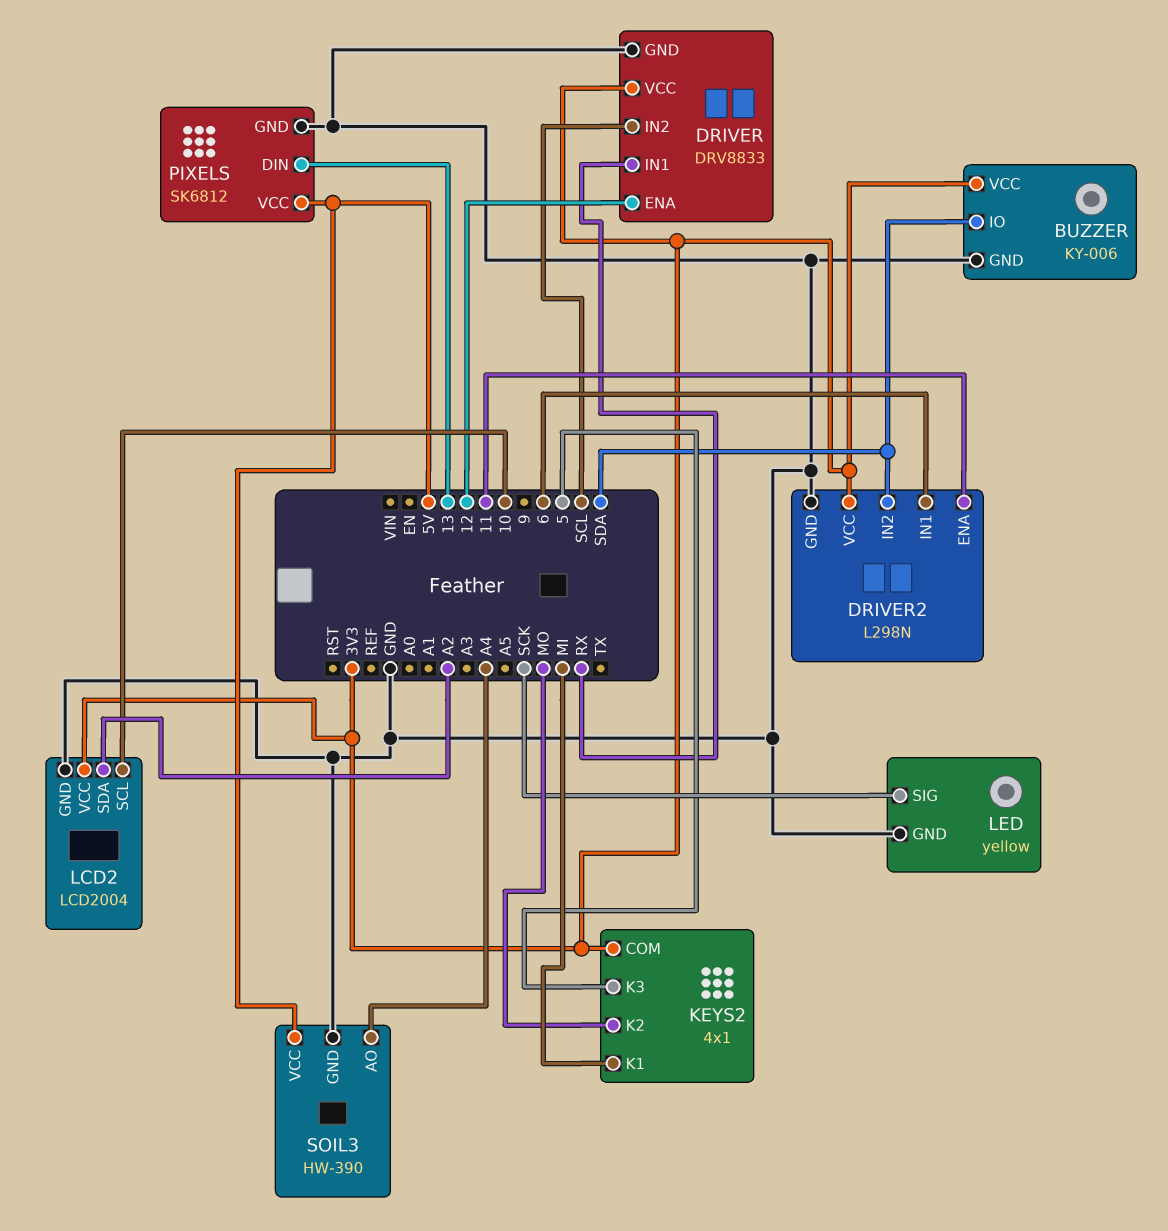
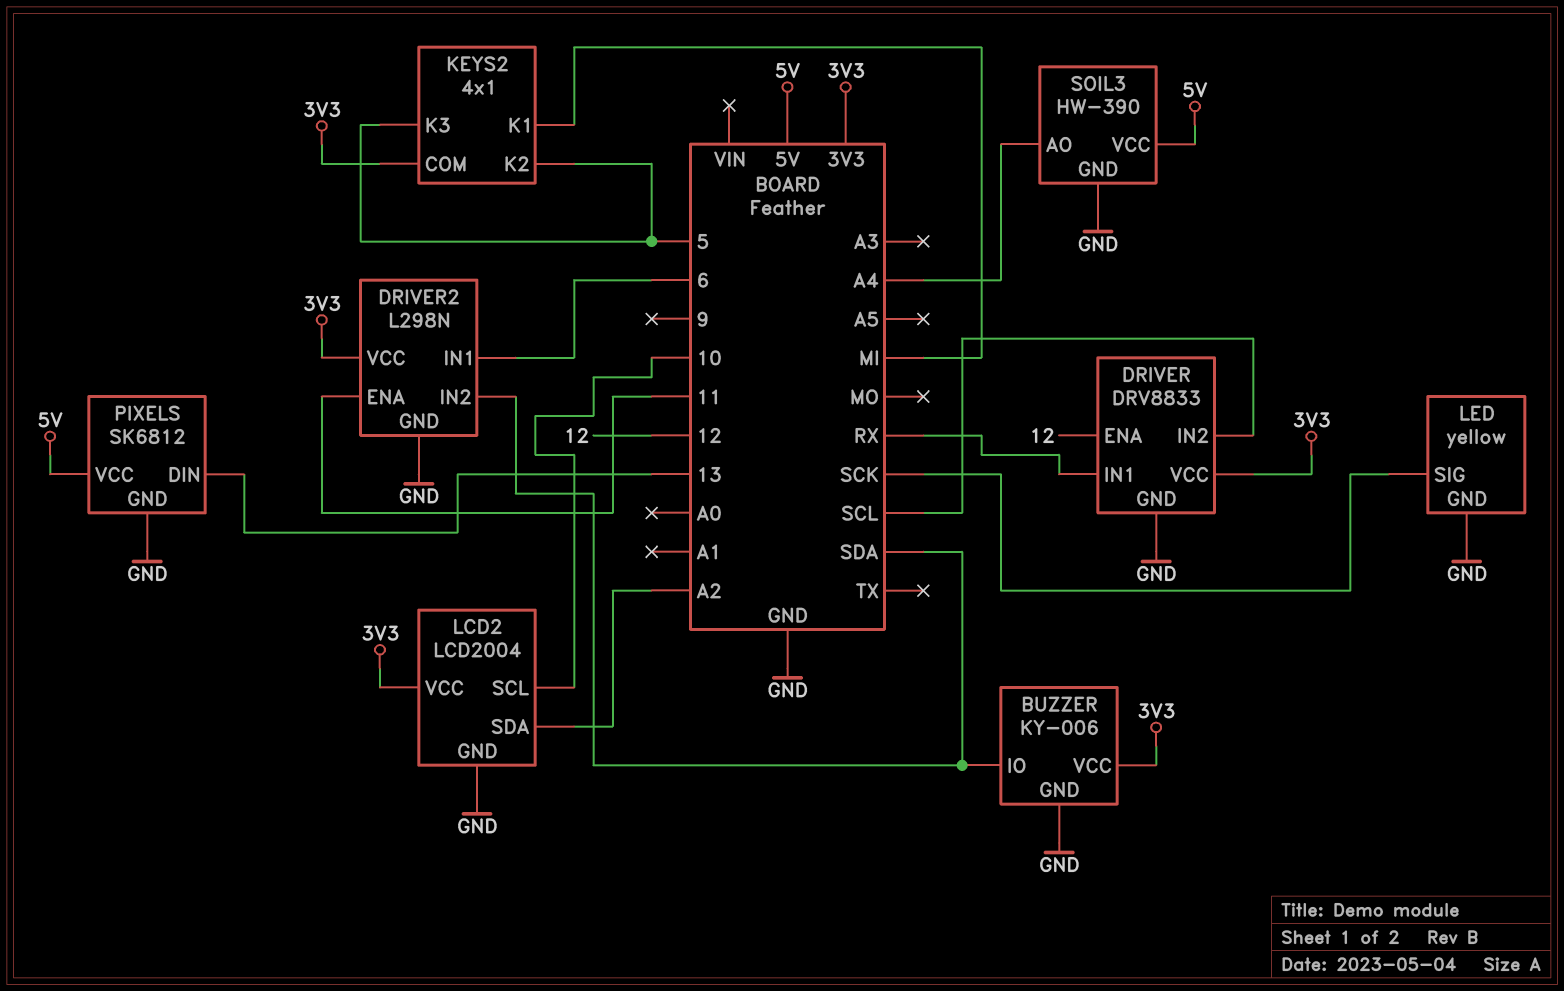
KEYS2 pin K2: MO -> 5

